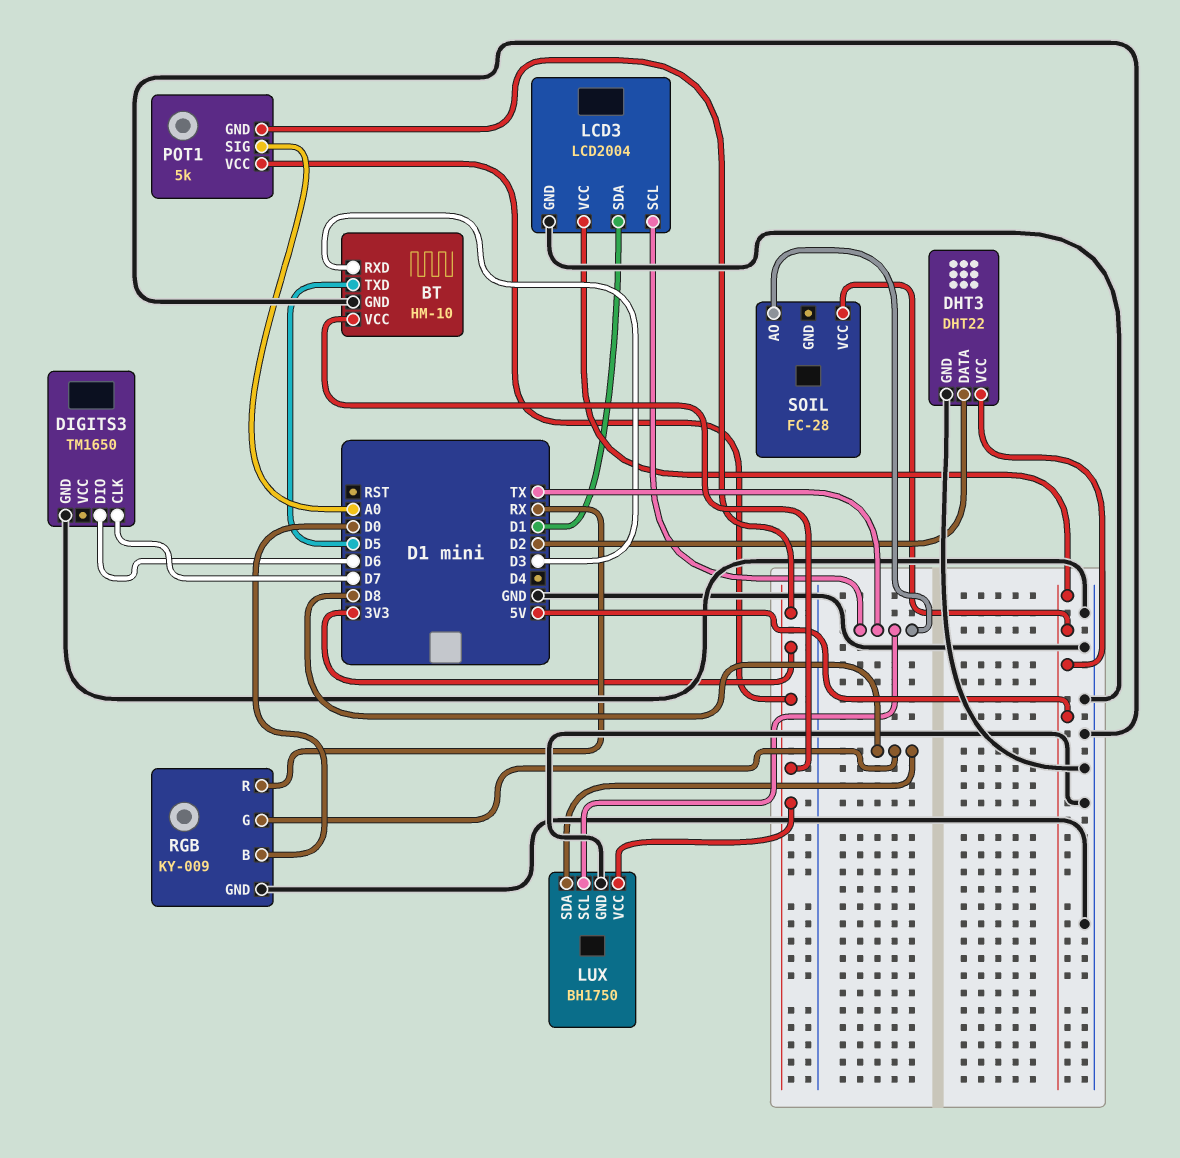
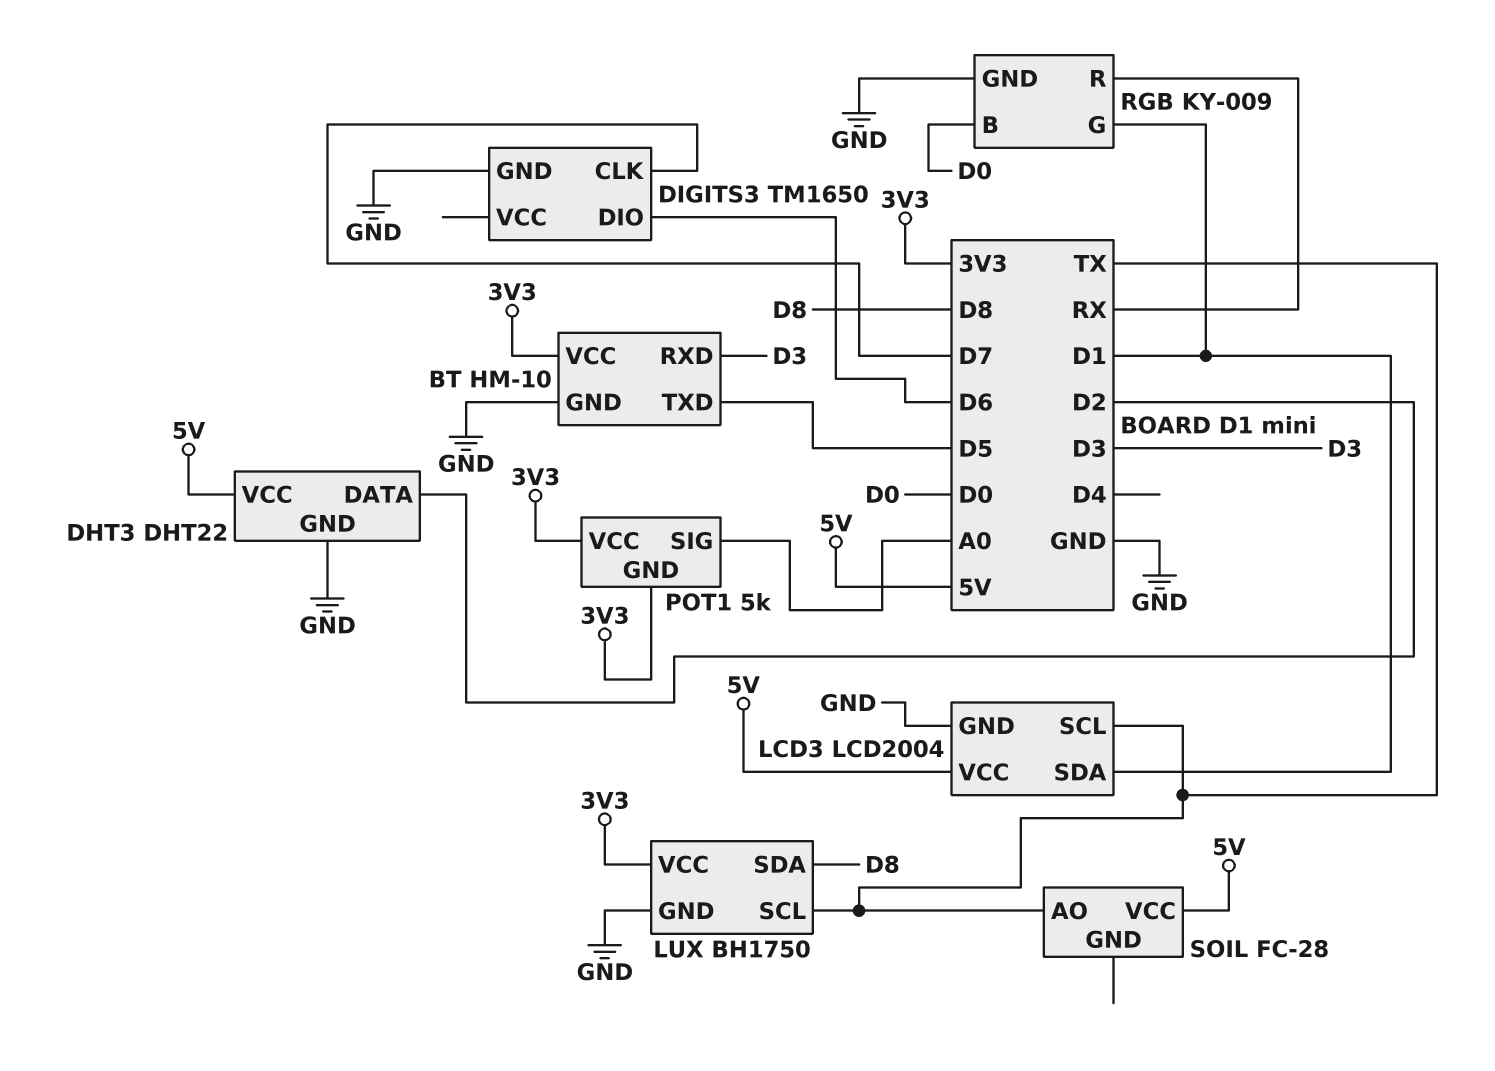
RGB pin G: D8 -> D1

